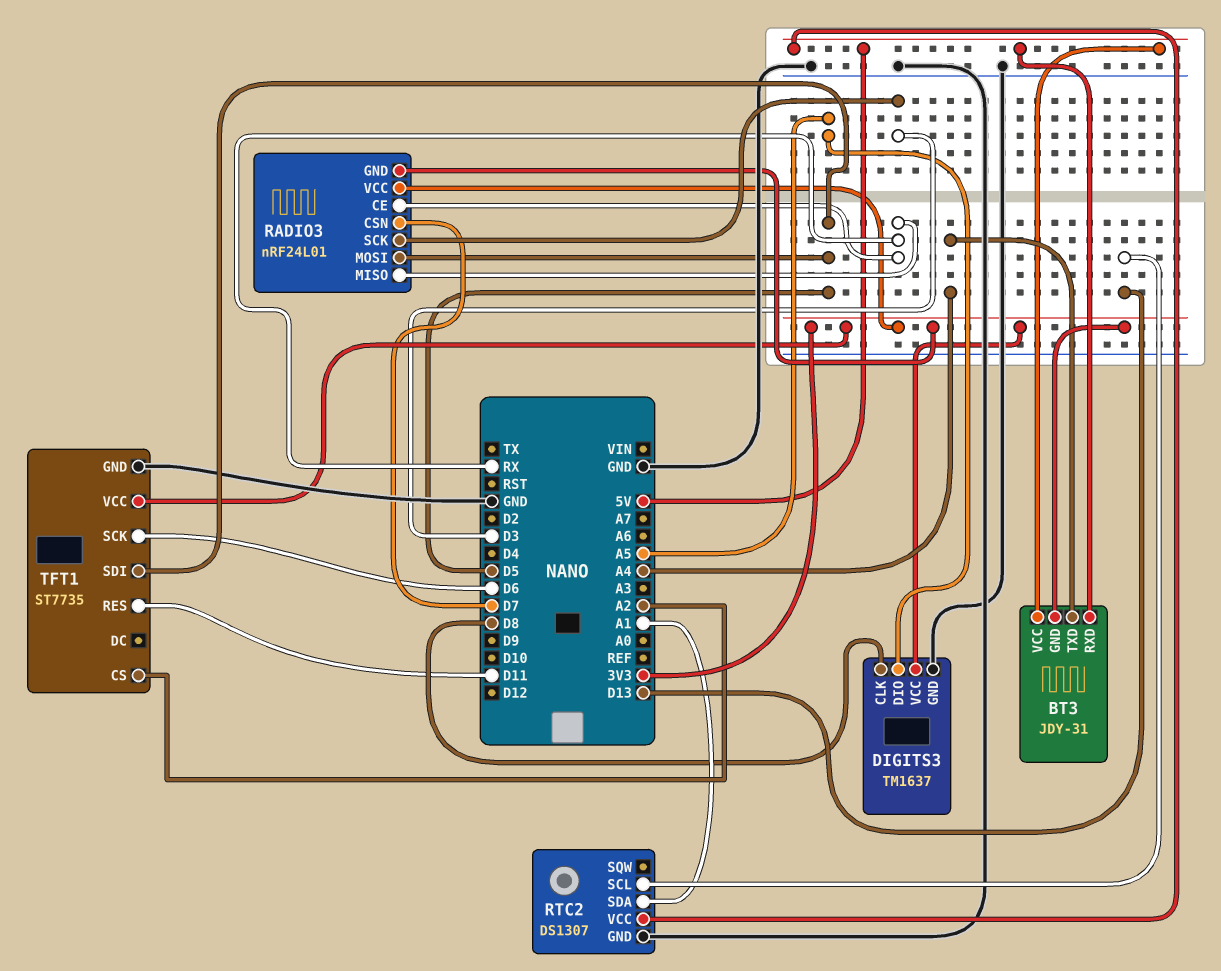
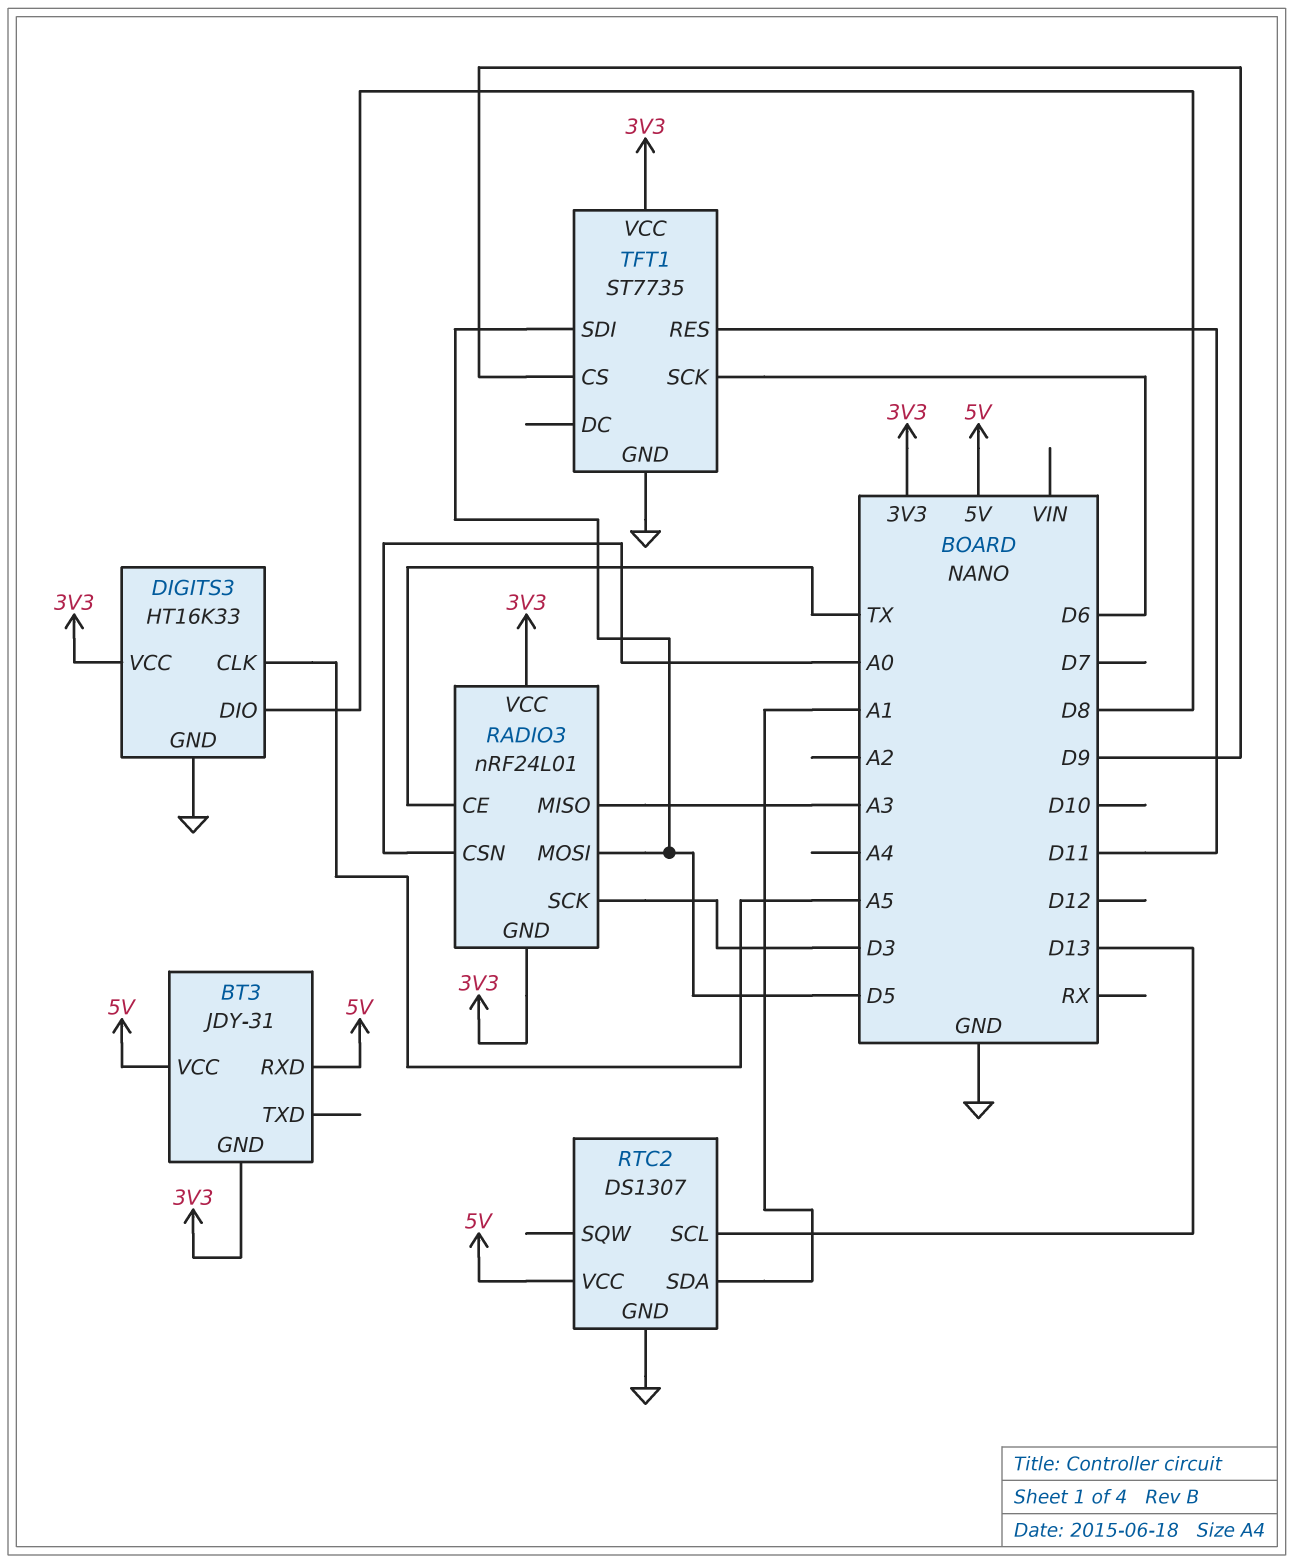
BT3 pin TXD: A4 -> none
DIGITS3: TM1637 -> HT16K33
DIGITS3 pin CLK: D8 -> A5
DIGITS3 pin DIO: A5 -> D8
RADIO3 pin CE: RX -> TX
RADIO3 pin CSN: D7 -> A0
RADIO3 pin MISO: RX -> A3
TFT1 pin CS: A2 -> D9

